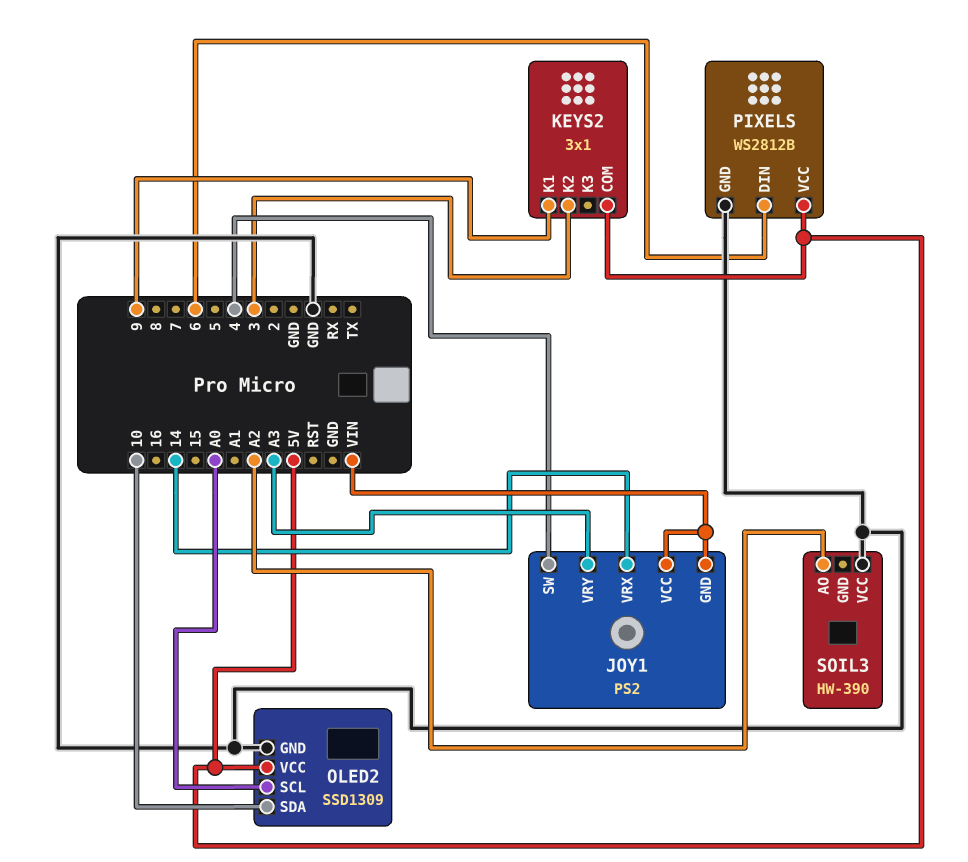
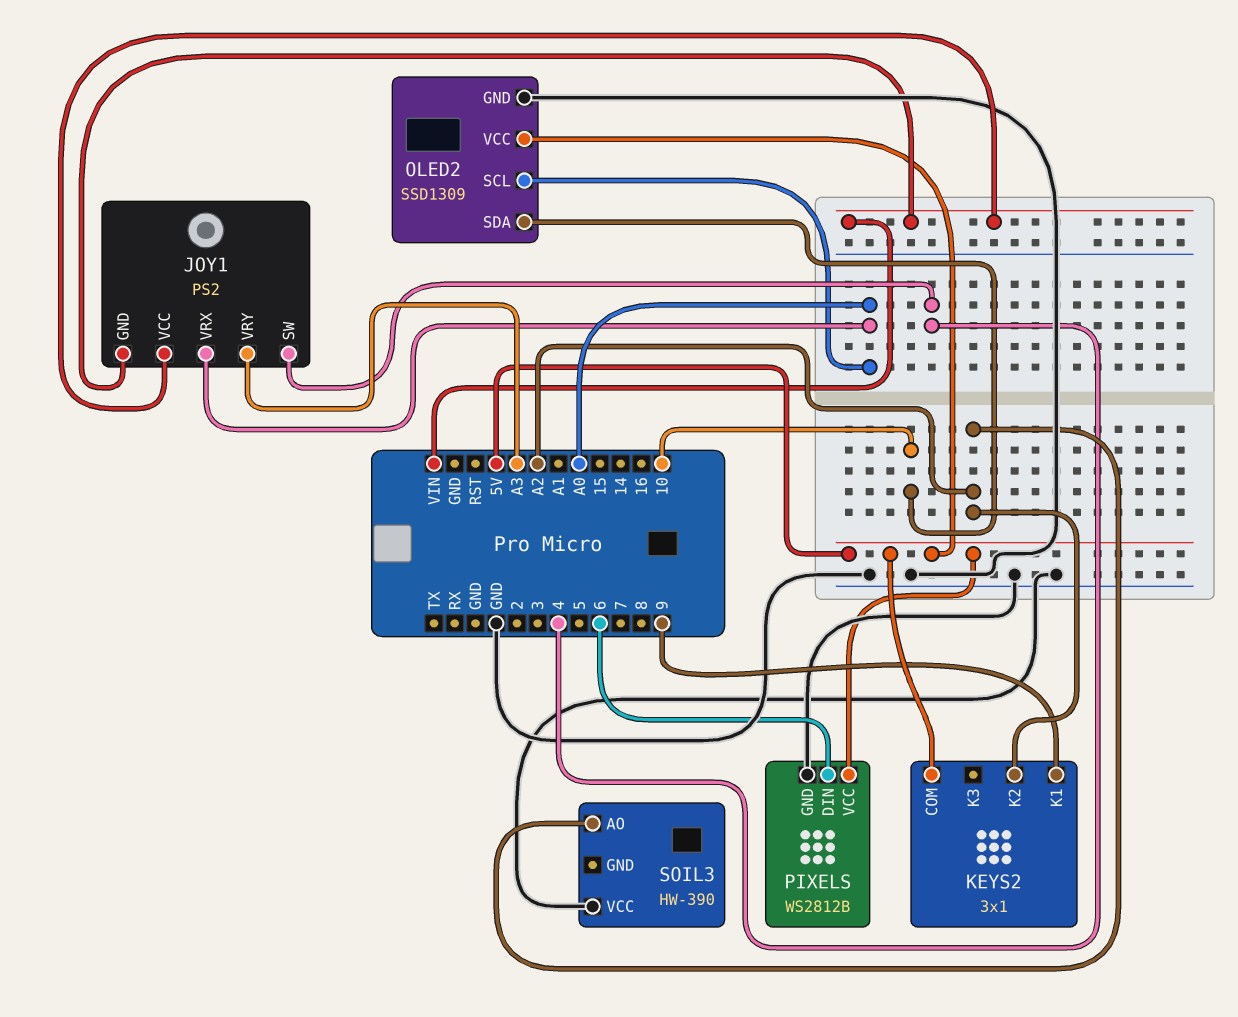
JOY1 pin VRX: 14 -> A0
KEYS2 pin K2: 3 -> A2

